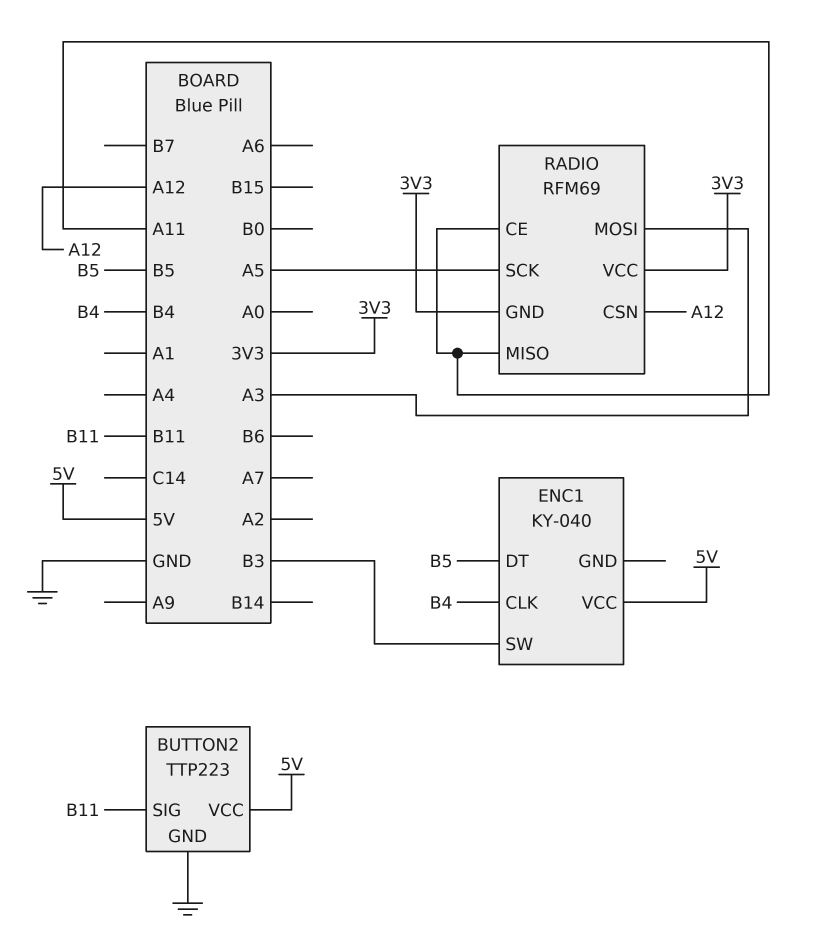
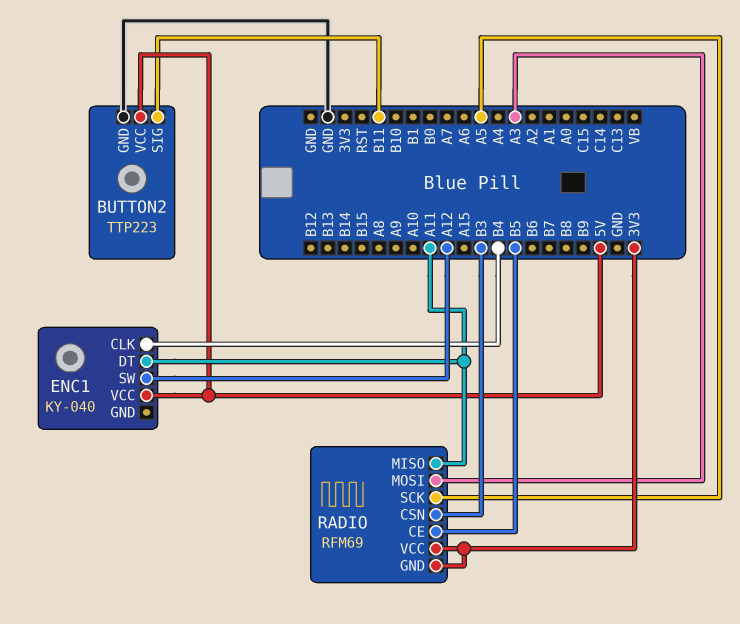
ENC1 pin DT: B5 -> A11
ENC1 pin SW: B3 -> A12
RADIO pin CE: A11 -> B5
RADIO pin CSN: A12 -> B3

